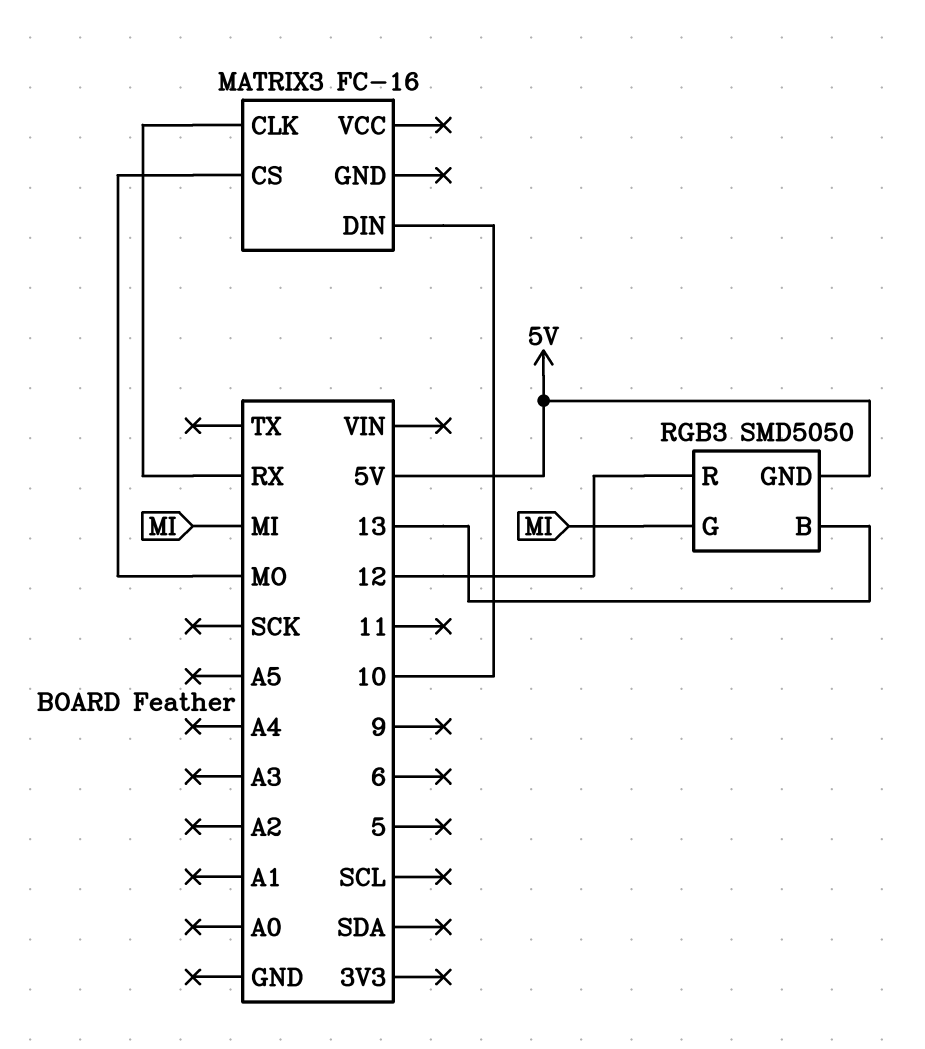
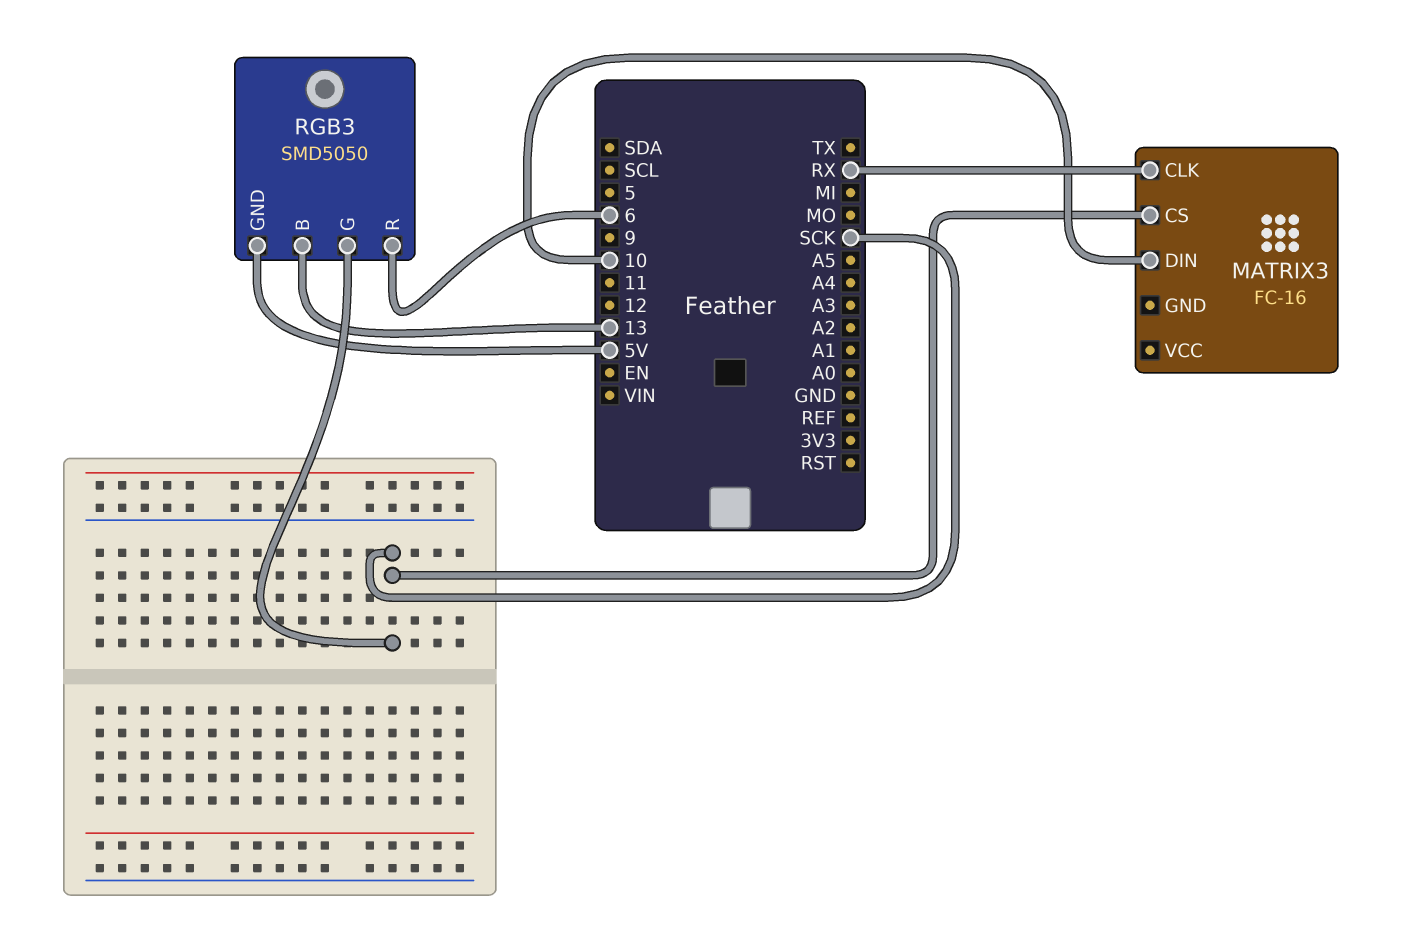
MATRIX3 pin CS: MO -> SCK
RGB3 pin G: MI -> SCK
RGB3 pin R: 12 -> 6

